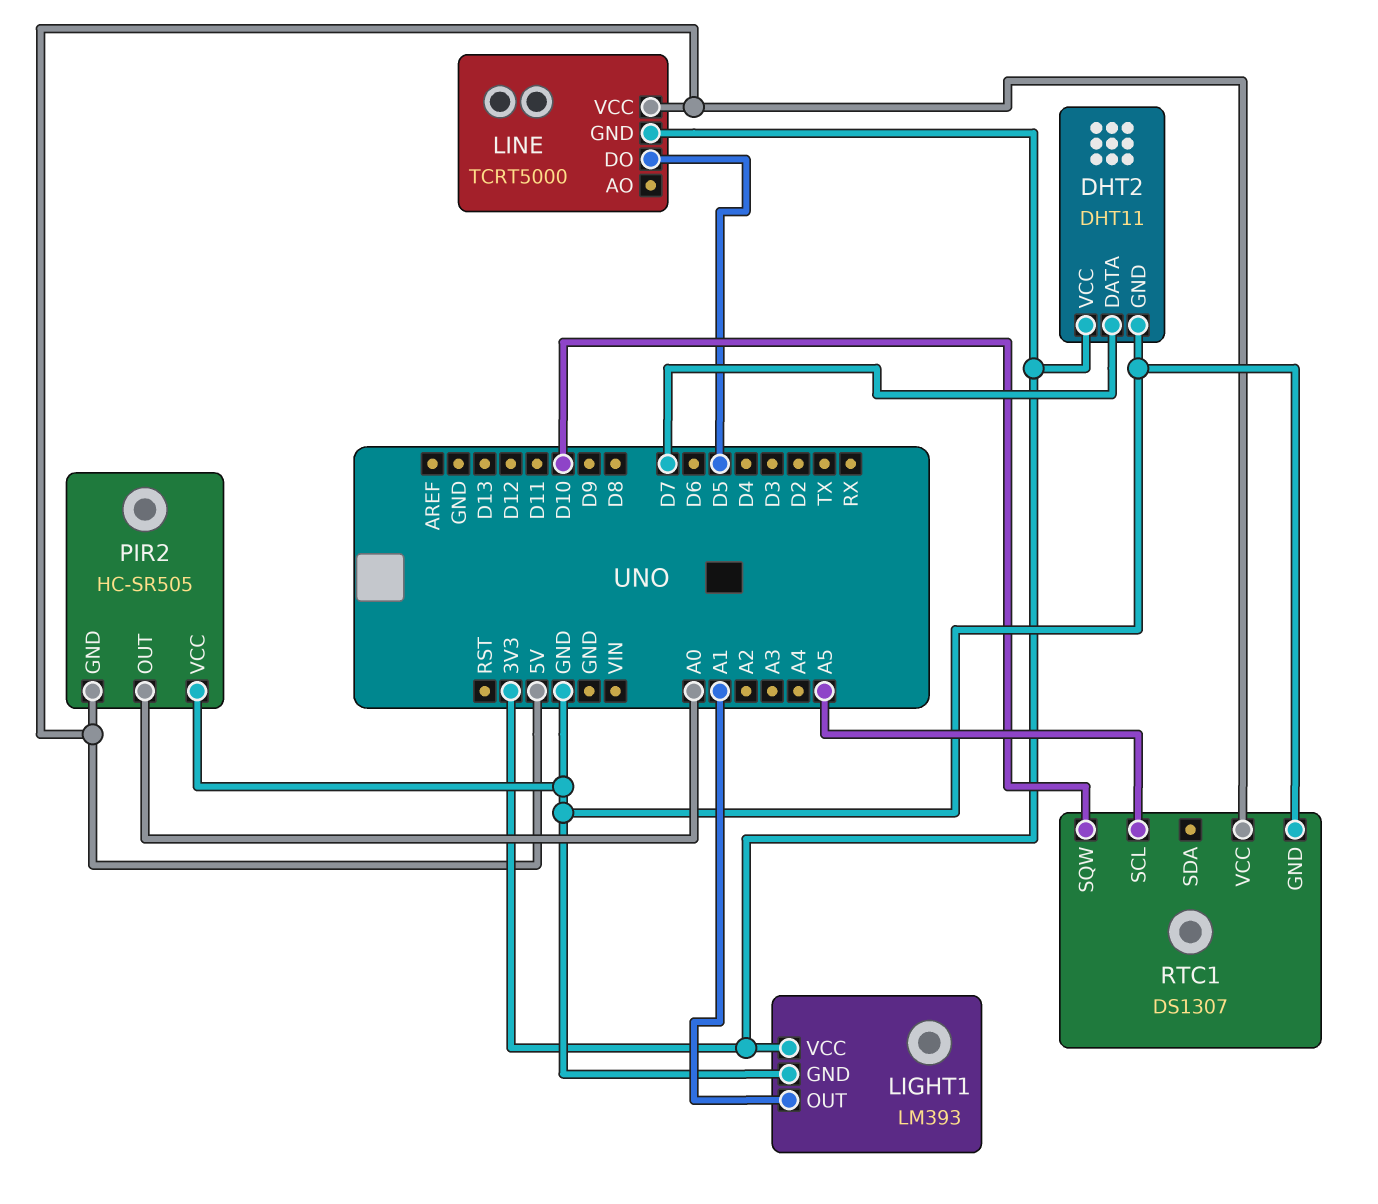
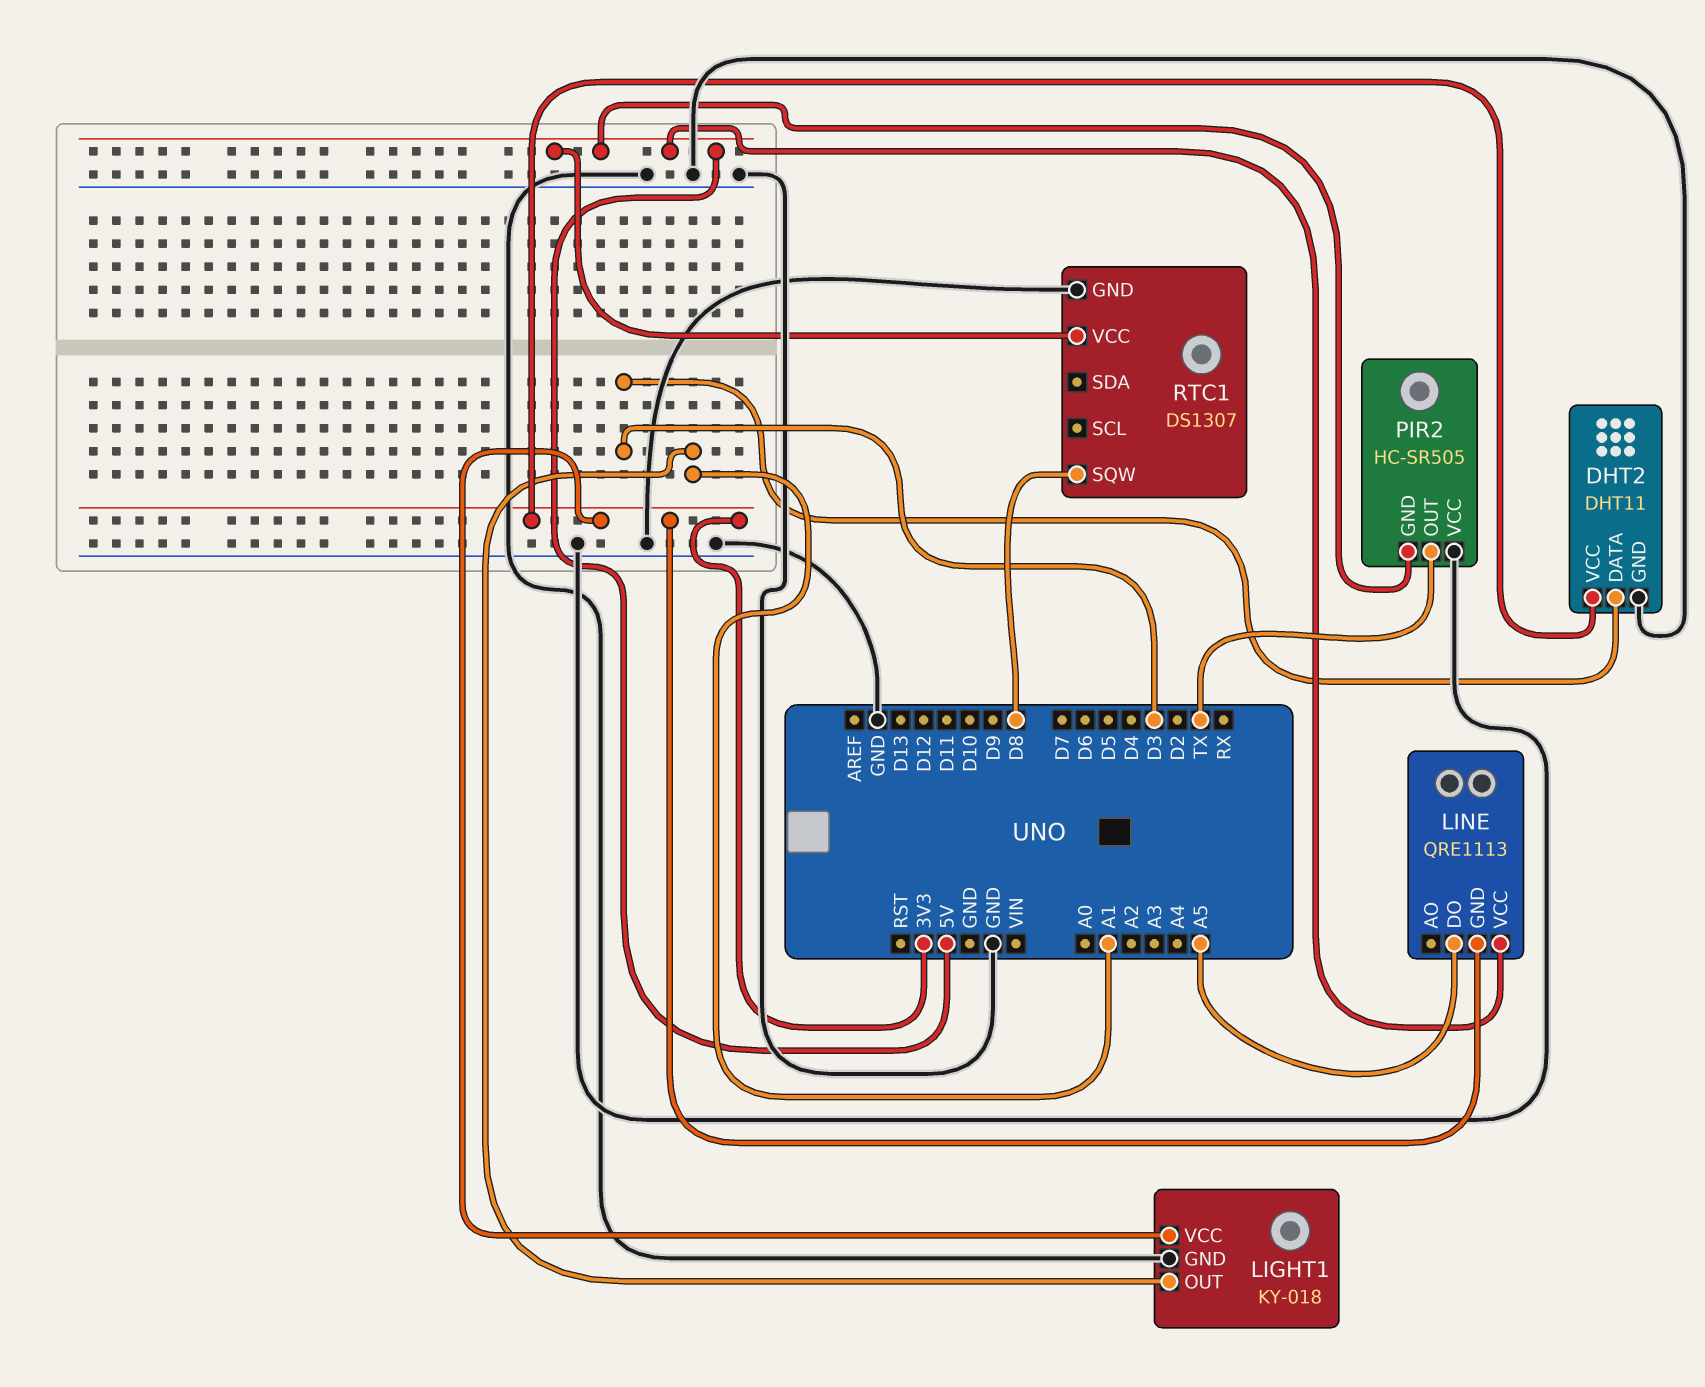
DHT2 pin DATA: D7 -> D3
LIGHT1: LM393 -> KY-018
LINE: TCRT5000 -> QRE1113
LINE pin DO: D5 -> A5
PIR2 pin OUT: A0 -> TX
RTC1 pin SCL: A5 -> none
RTC1 pin SQW: D10 -> D8

